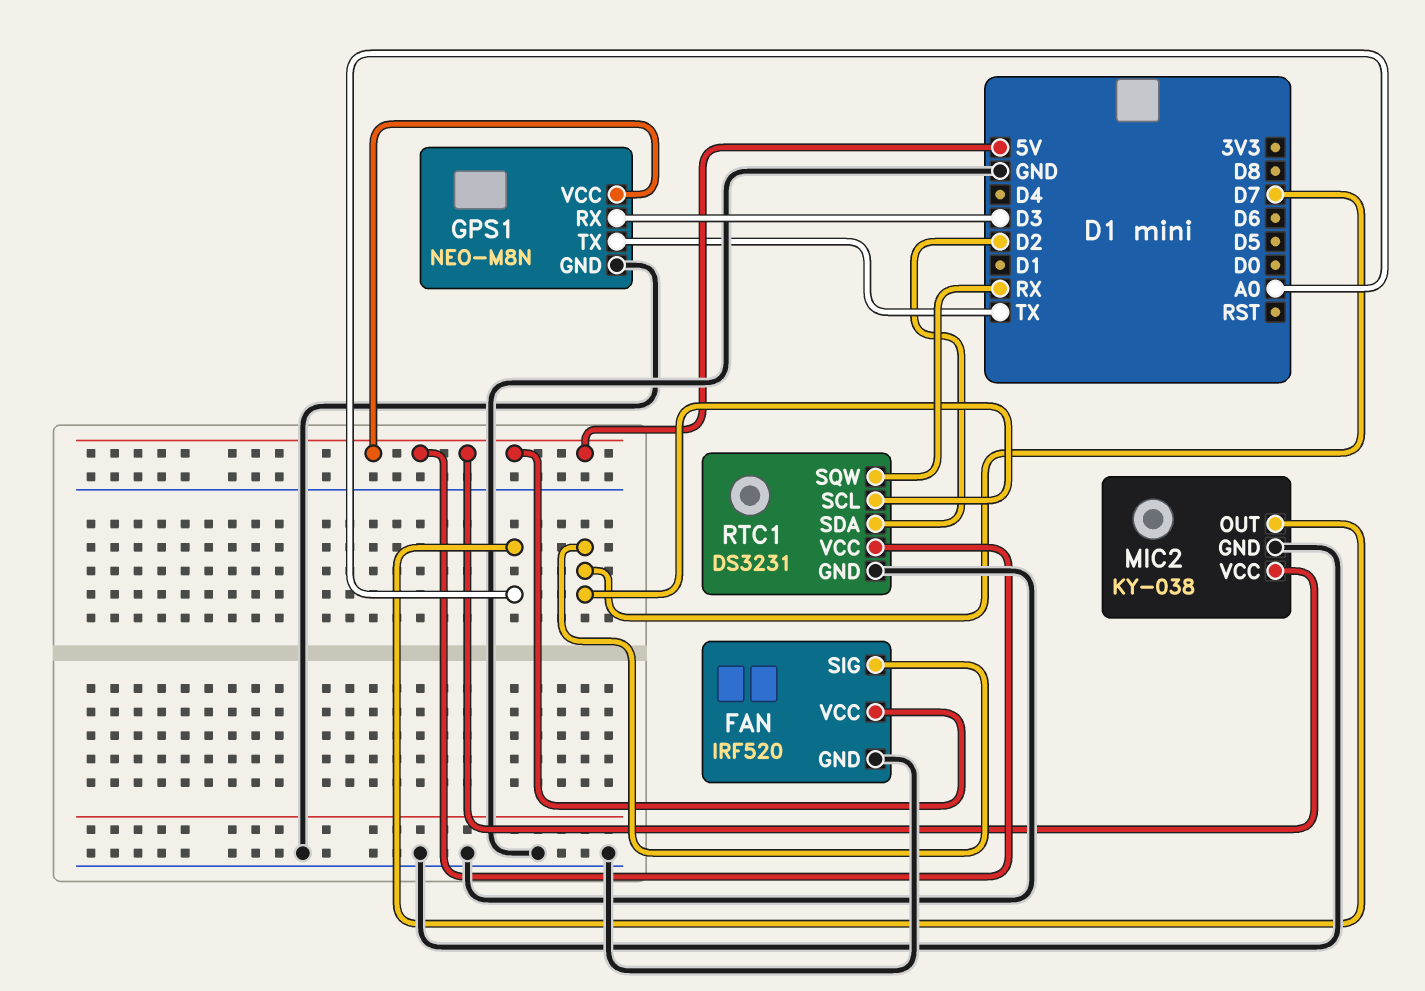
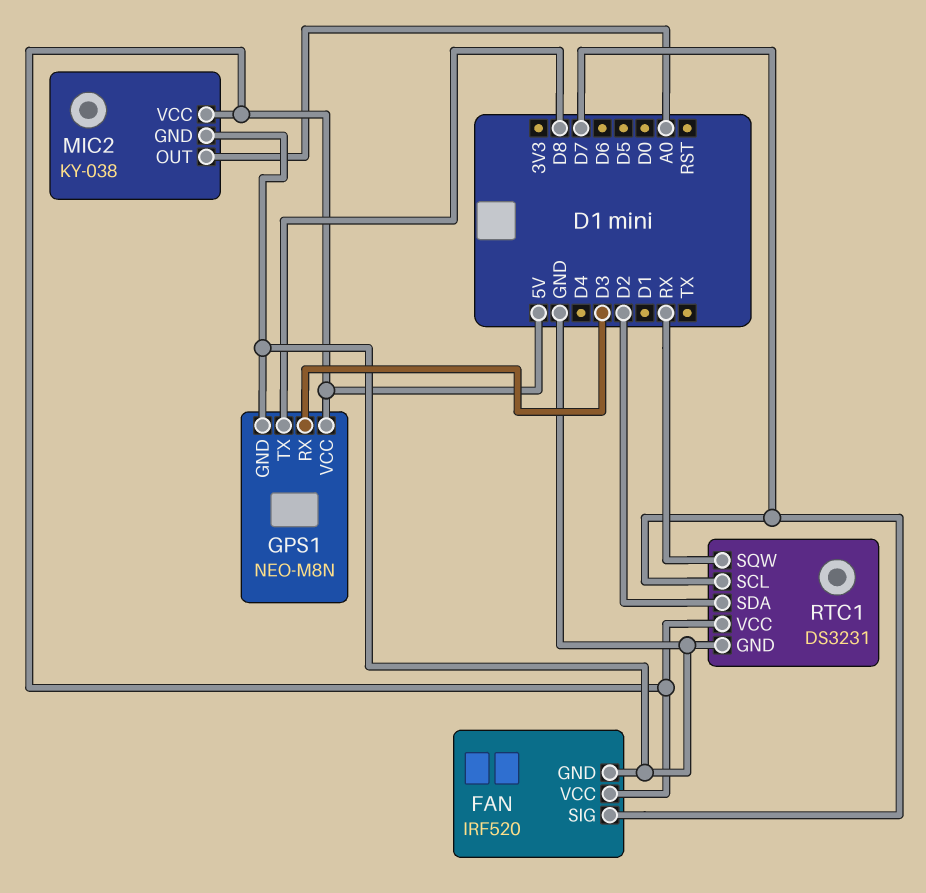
GPS1 pin TX: TX -> D8

